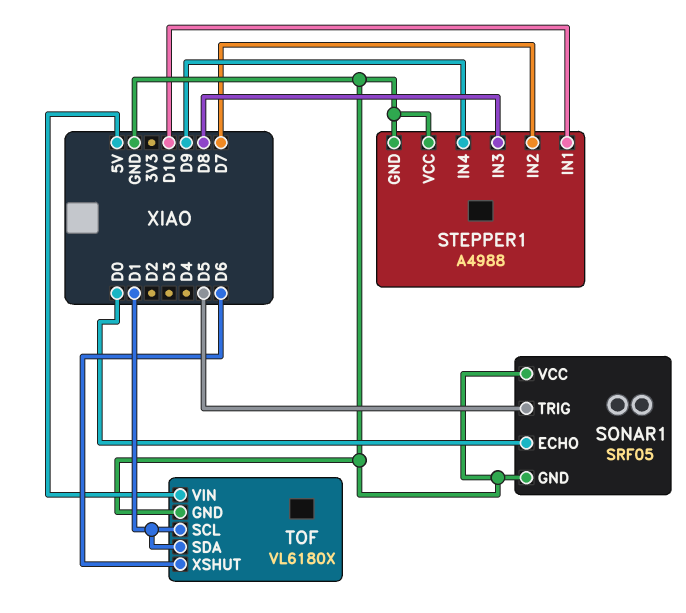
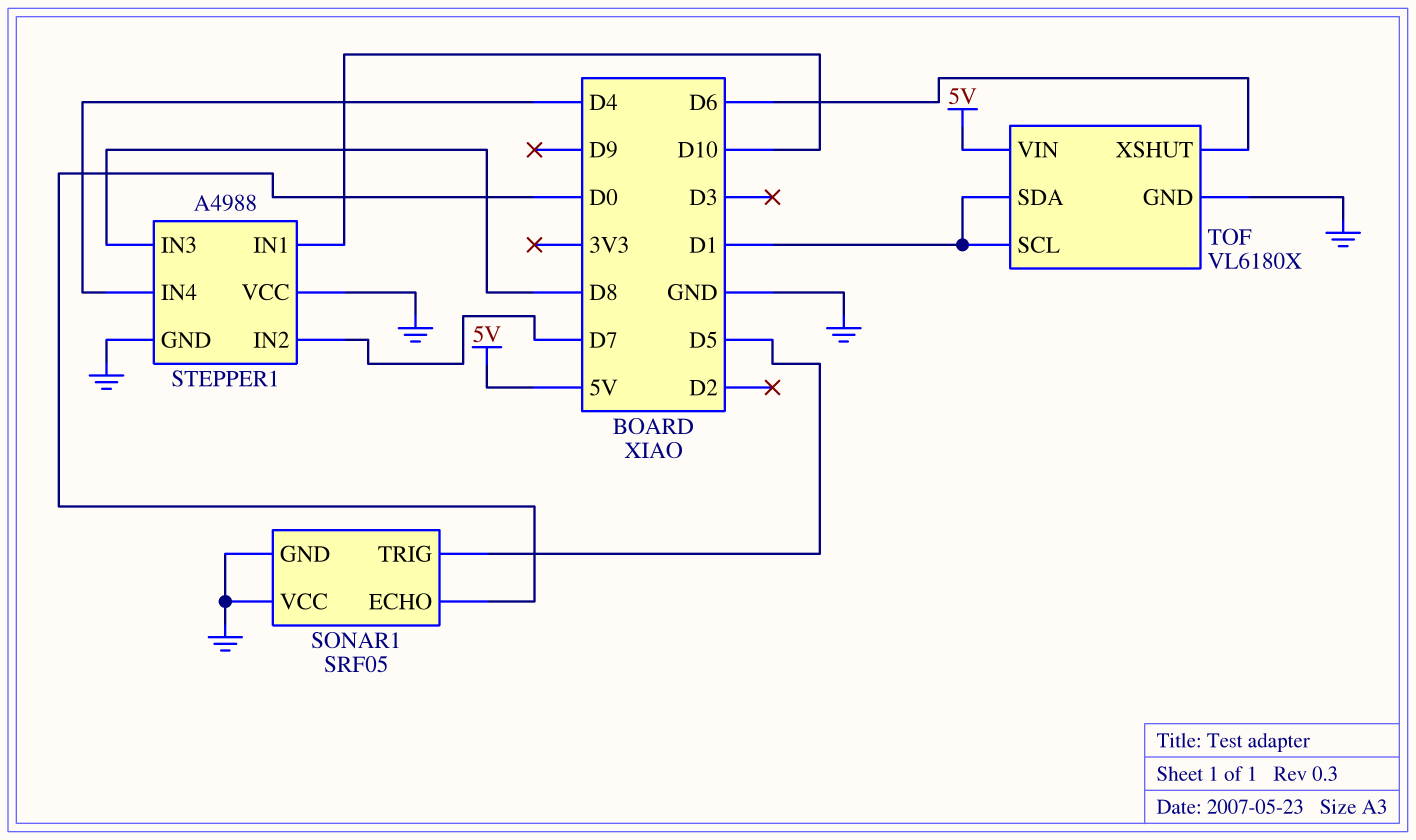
STEPPER1 pin IN4: D9 -> D4

